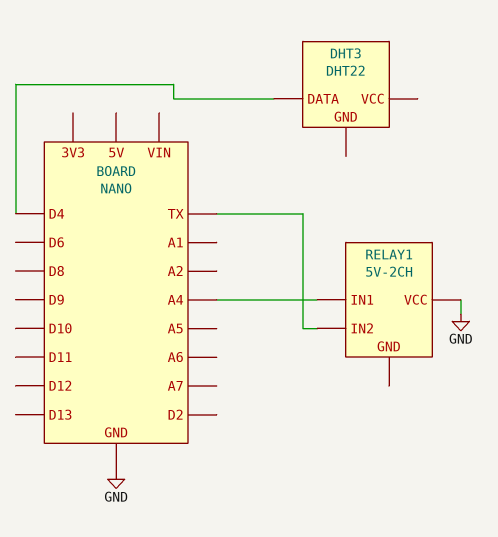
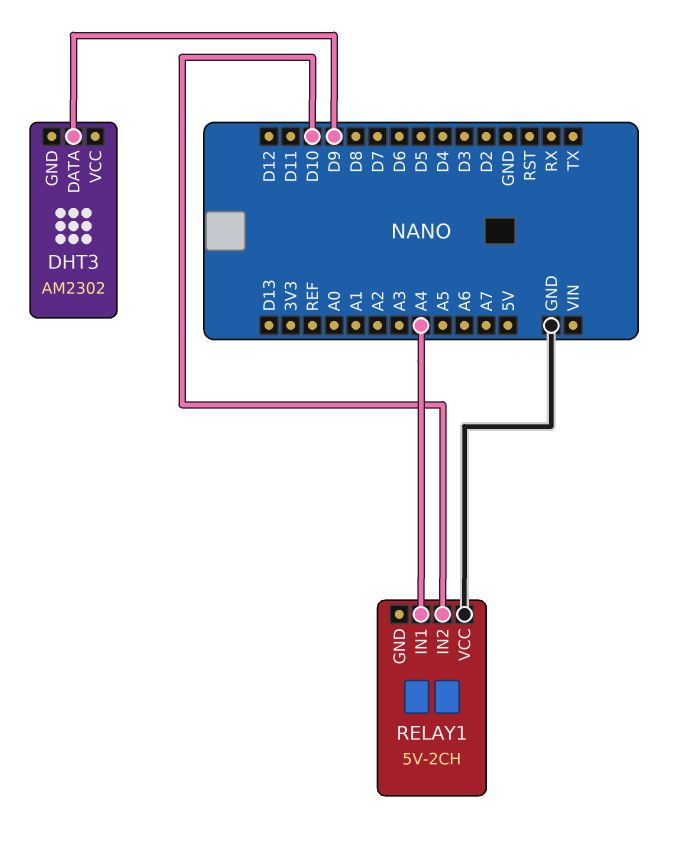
DHT3: DHT22 -> AM2302
DHT3 pin DATA: D4 -> D9
RELAY1 pin IN2: TX -> D10

